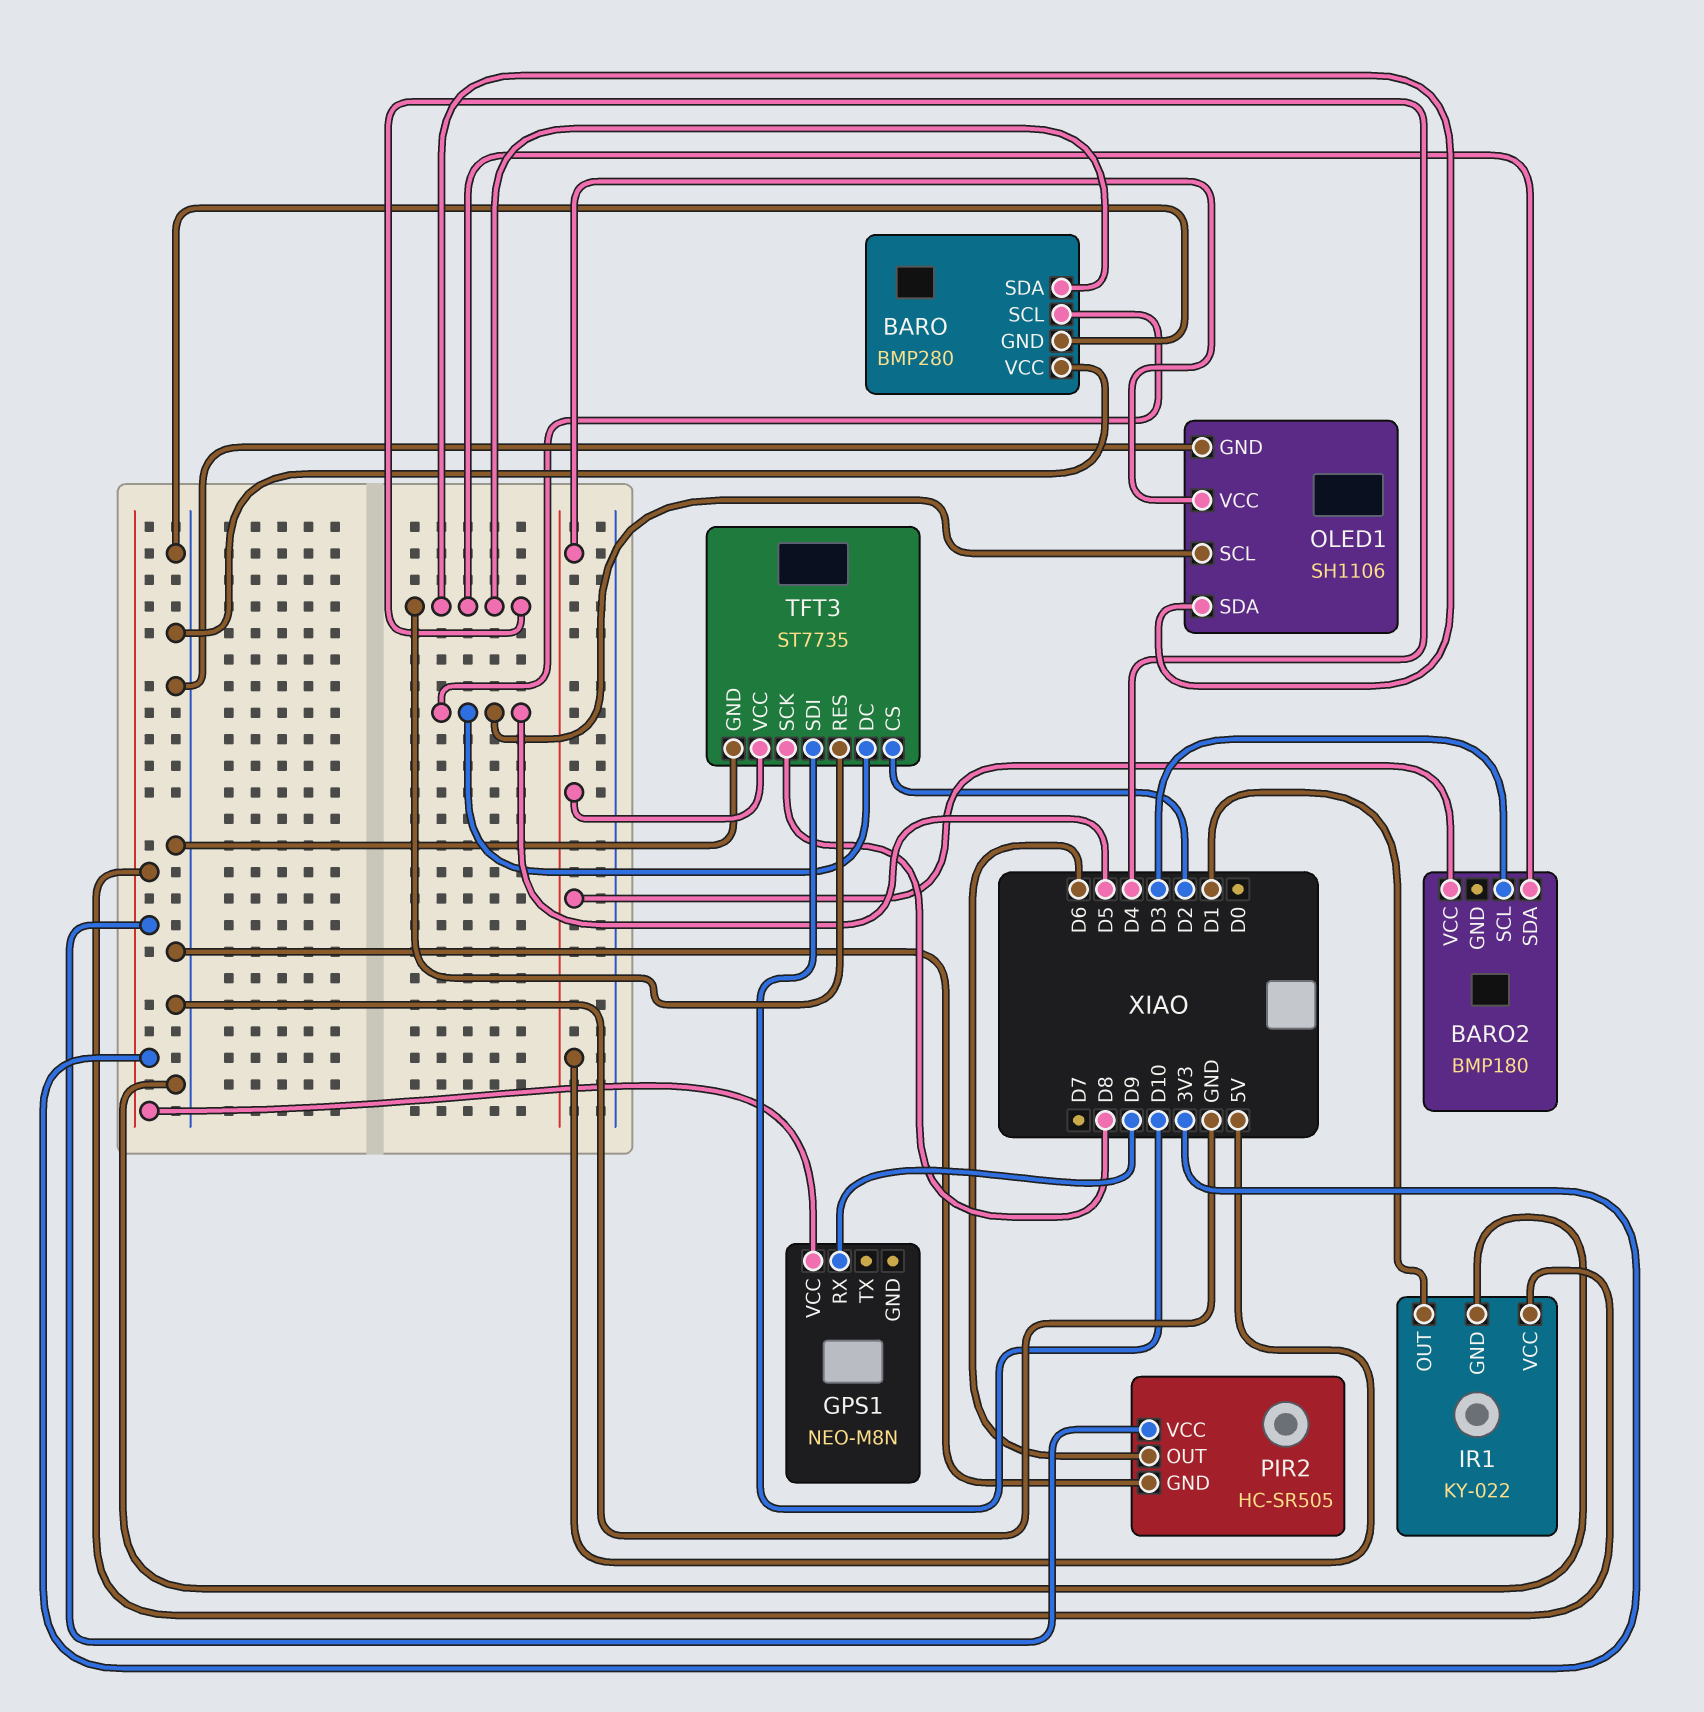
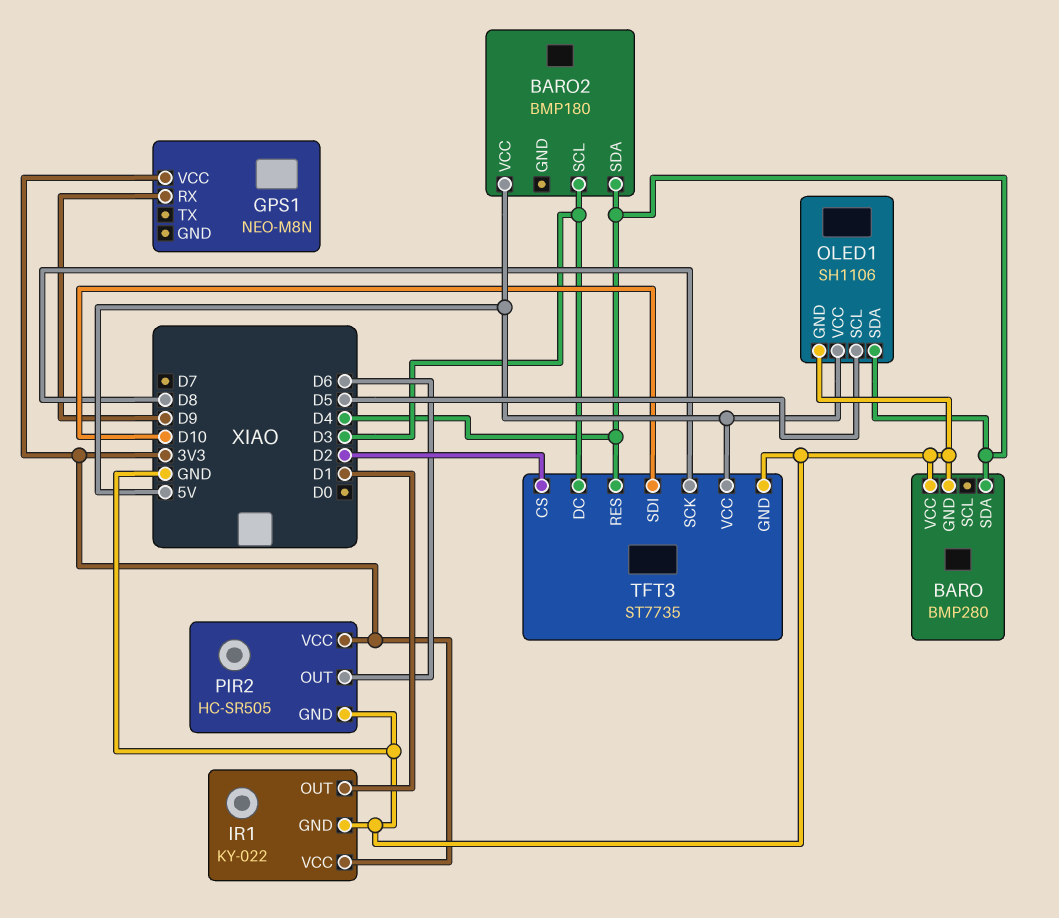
BARO pin SCL: D5 -> none
TFT3 pin DC: D5 -> D3

